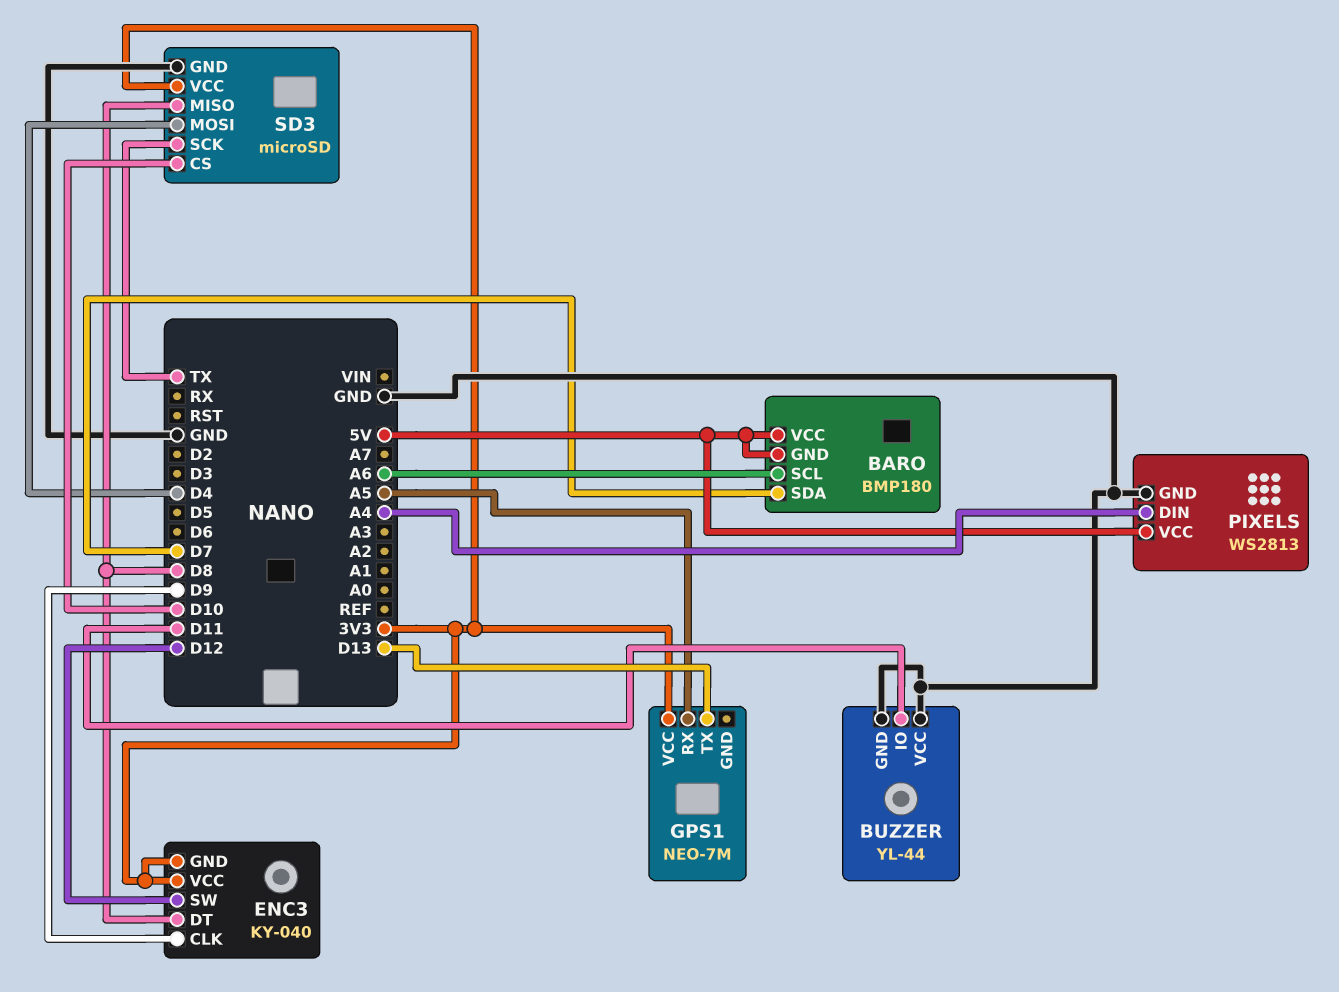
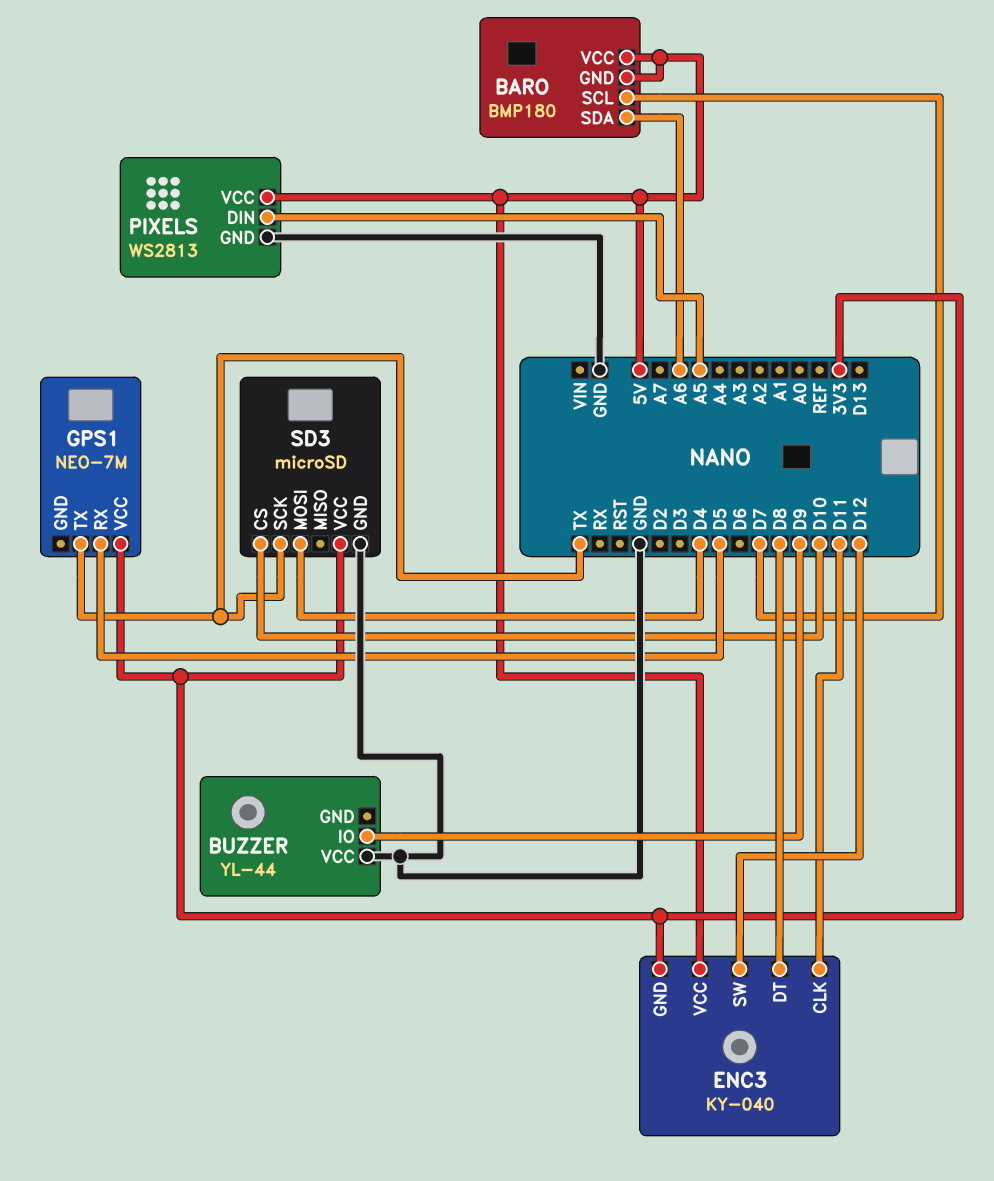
BARO pin SCL: A6 -> D7
BARO pin SDA: D7 -> A6
BUZZER pin GND: GND -> none
BUZZER pin IO: D11 -> D9
ENC3 pin CLK: D9 -> D11
ENC3 pin VCC: 3V3 -> 5V
GPS1 pin RX: A5 -> D5
GPS1 pin TX: D13 -> TX
PIXELS pin DIN: A4 -> A5
SD3 pin MISO: D8 -> none

